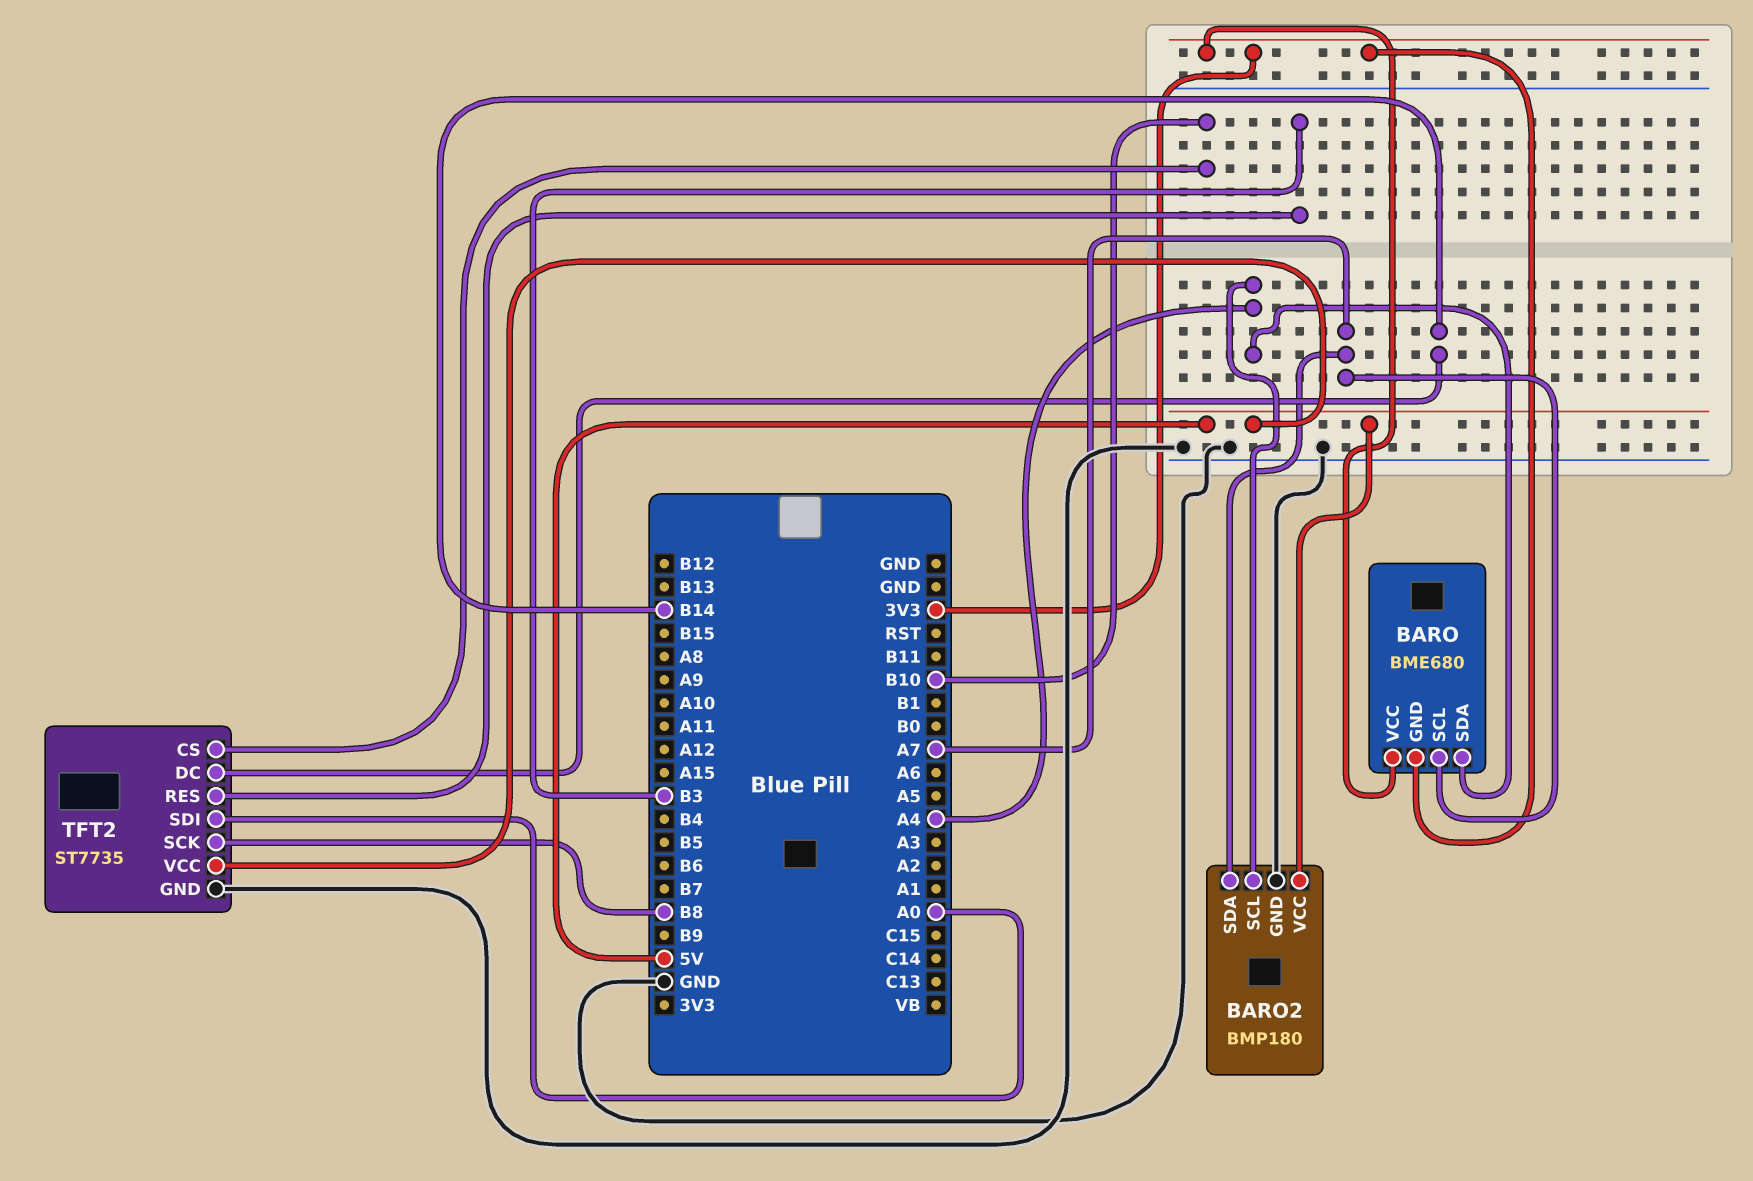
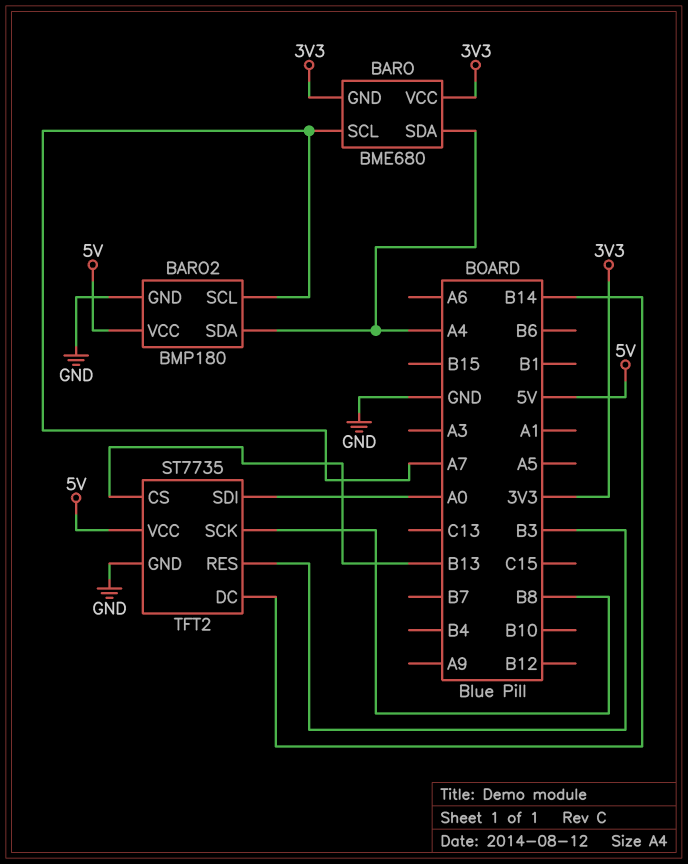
BARO2 pin SCL: A4 -> A7
BARO2 pin SDA: A7 -> A4
TFT2 pin CS: B10 -> B13

